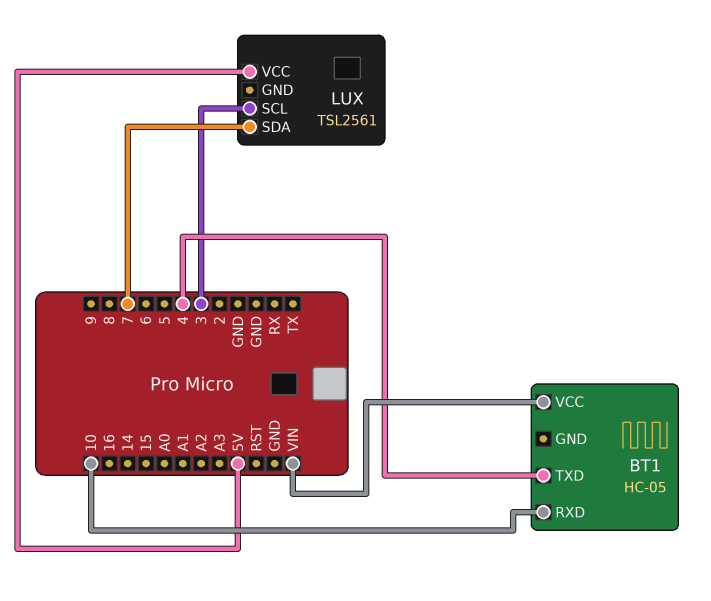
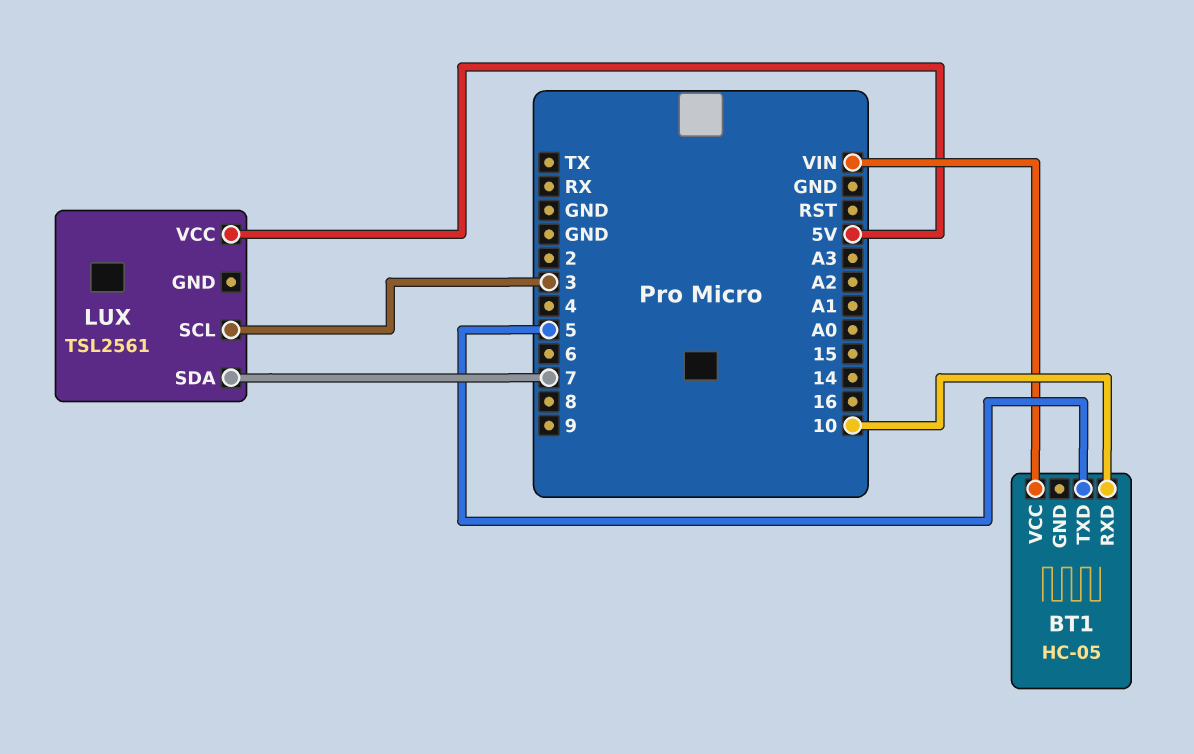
BT1 pin TXD: 4 -> 5

